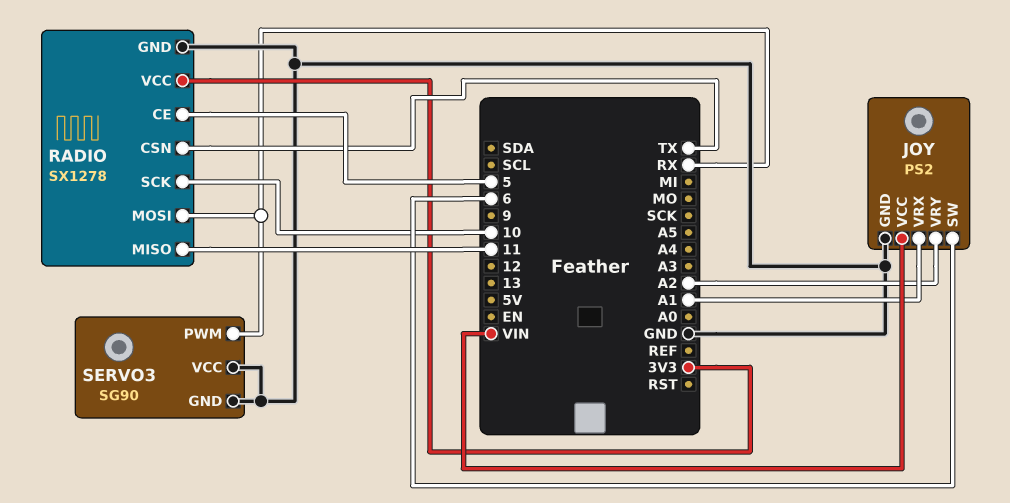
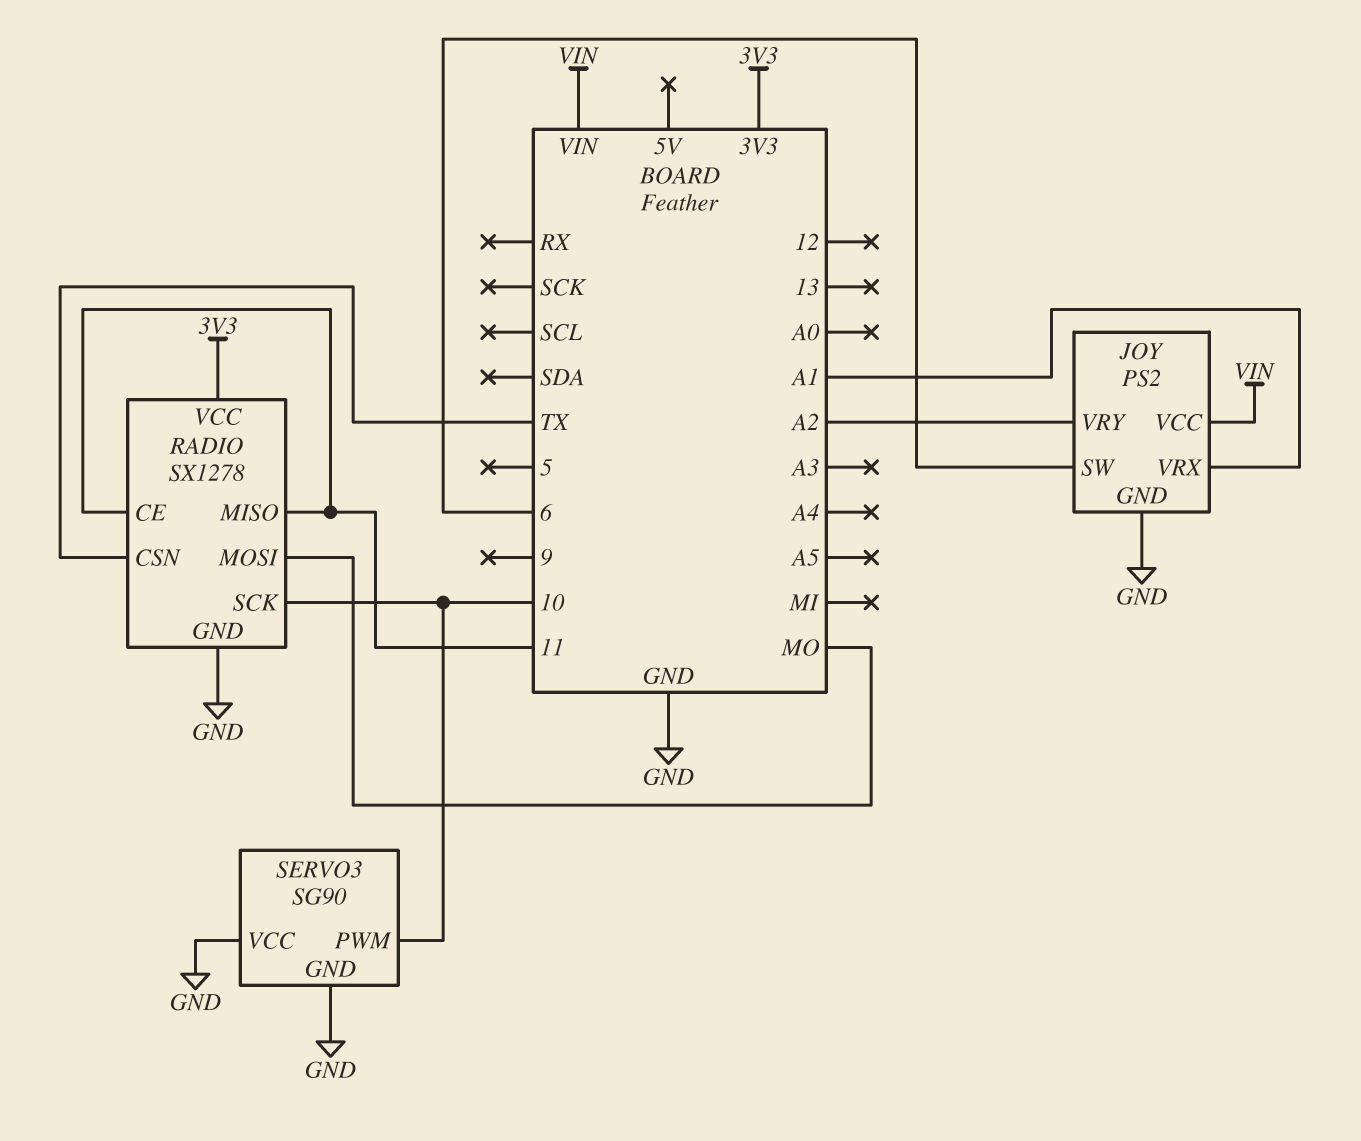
RADIO pin CE: 5 -> 11
RADIO pin MOSI: RX -> MO
SERVO3 pin PWM: RX -> 10

